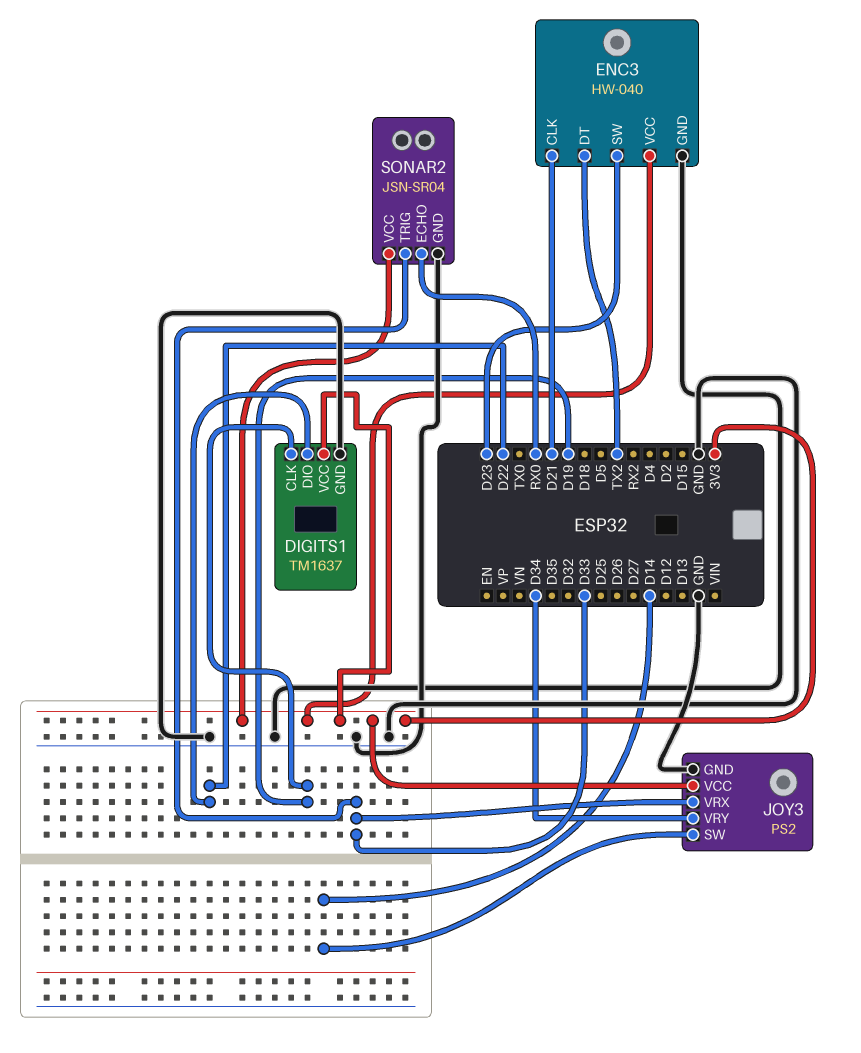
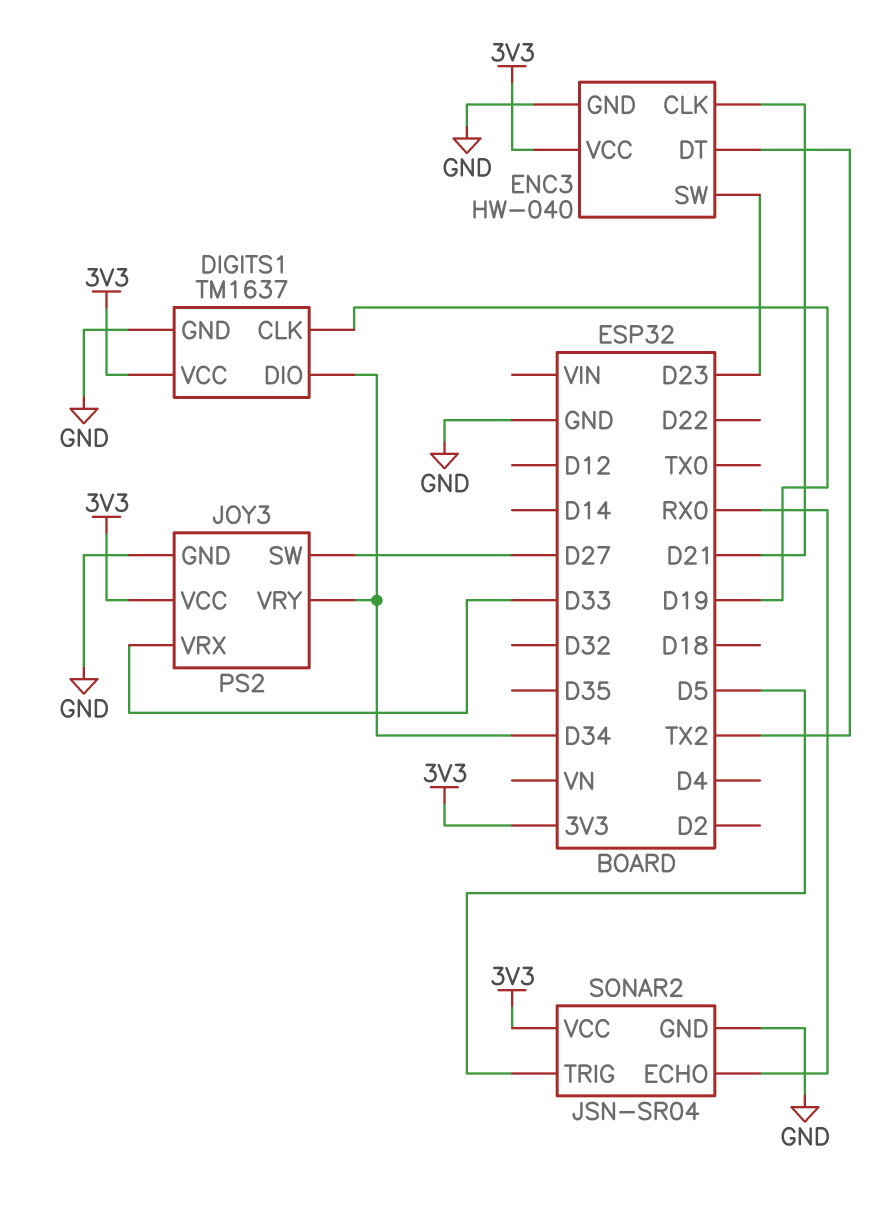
DIGITS1 pin DIO: D22 -> D34
JOY3 pin SW: D14 -> D27
SONAR2 pin TRIG: D33 -> D5

